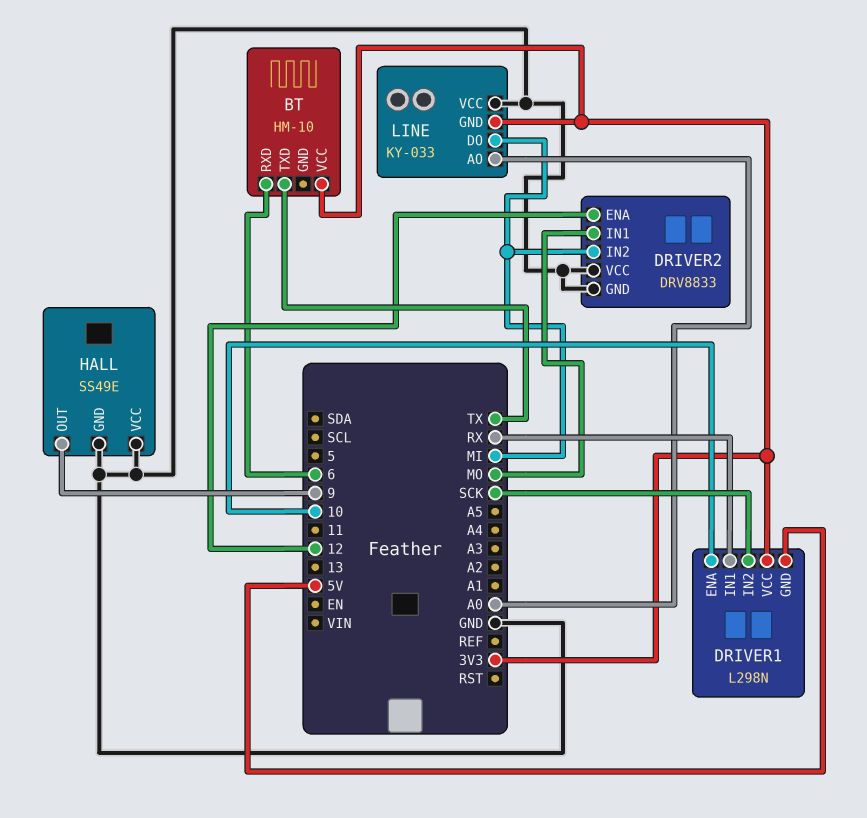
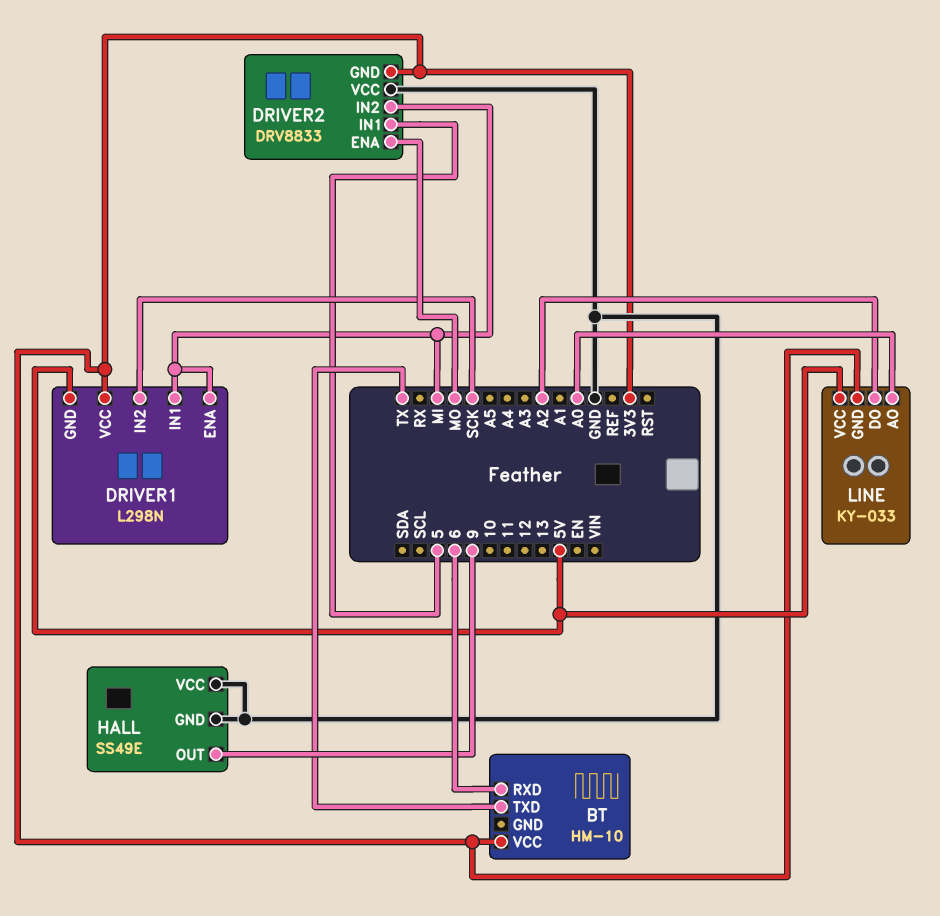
DRIVER1 pin ENA: 10 -> MI
DRIVER1 pin IN1: RX -> MI
DRIVER2 pin ENA: 12 -> MO
DRIVER2 pin GND: GND -> 3V3
DRIVER2 pin IN1: MO -> 5
LINE pin DO: MI -> A2
LINE pin VCC: GND -> 5V

